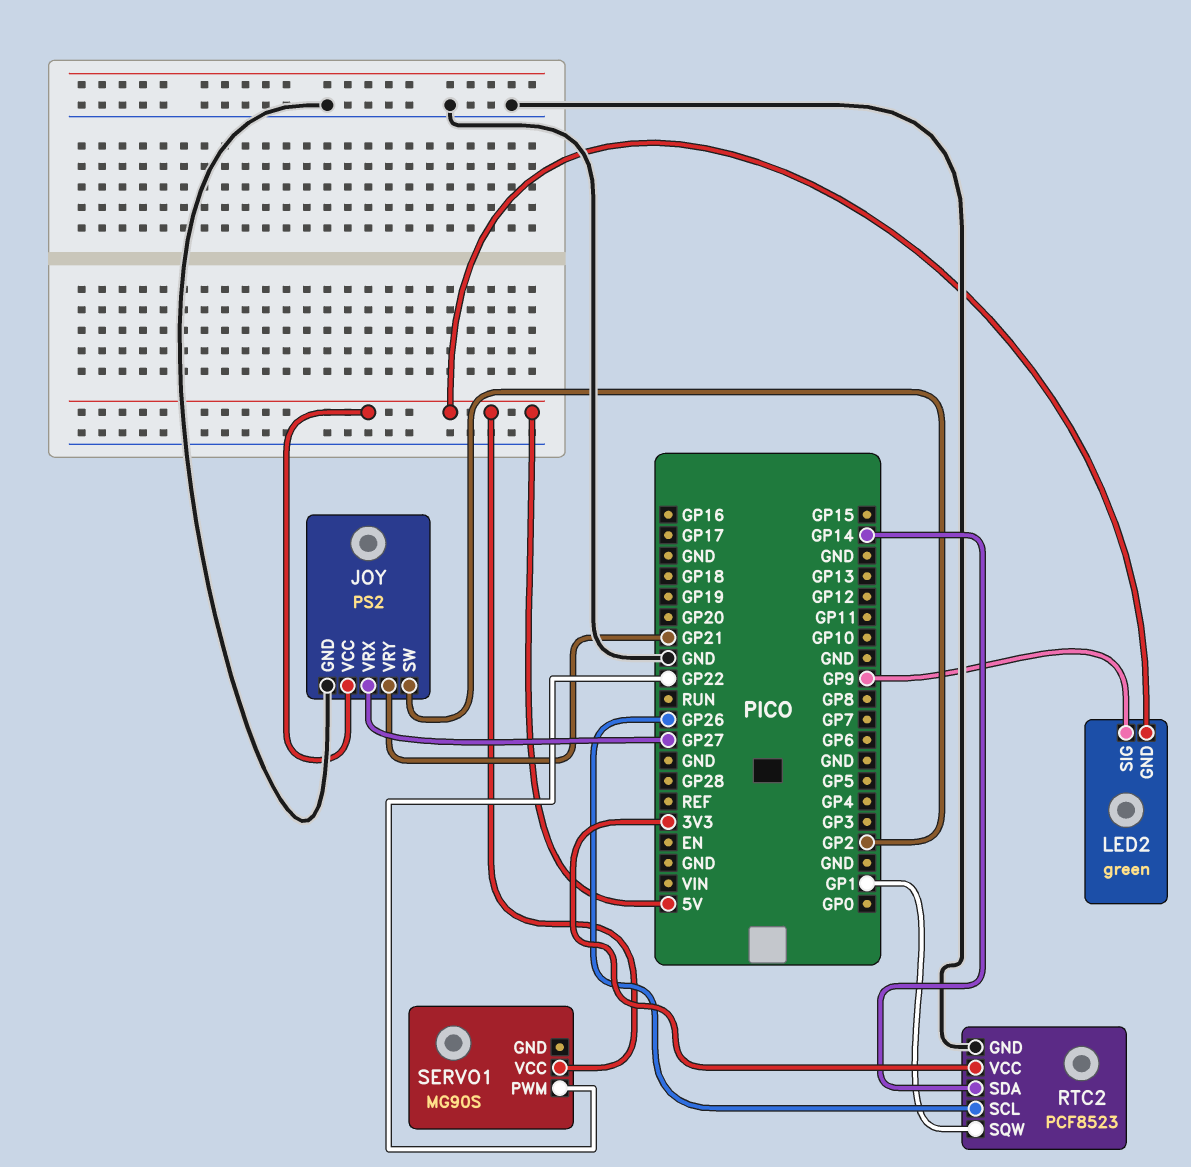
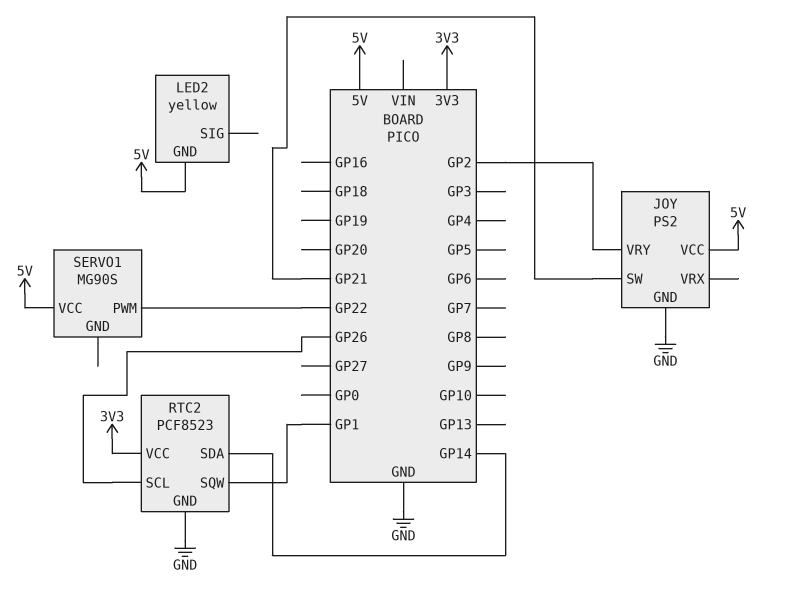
JOY pin SW: GP2 -> GP21
JOY pin VRX: GP27 -> none
JOY pin VRY: GP21 -> GP2
LED2: green -> yellow
LED2 pin SIG: GP9 -> none

